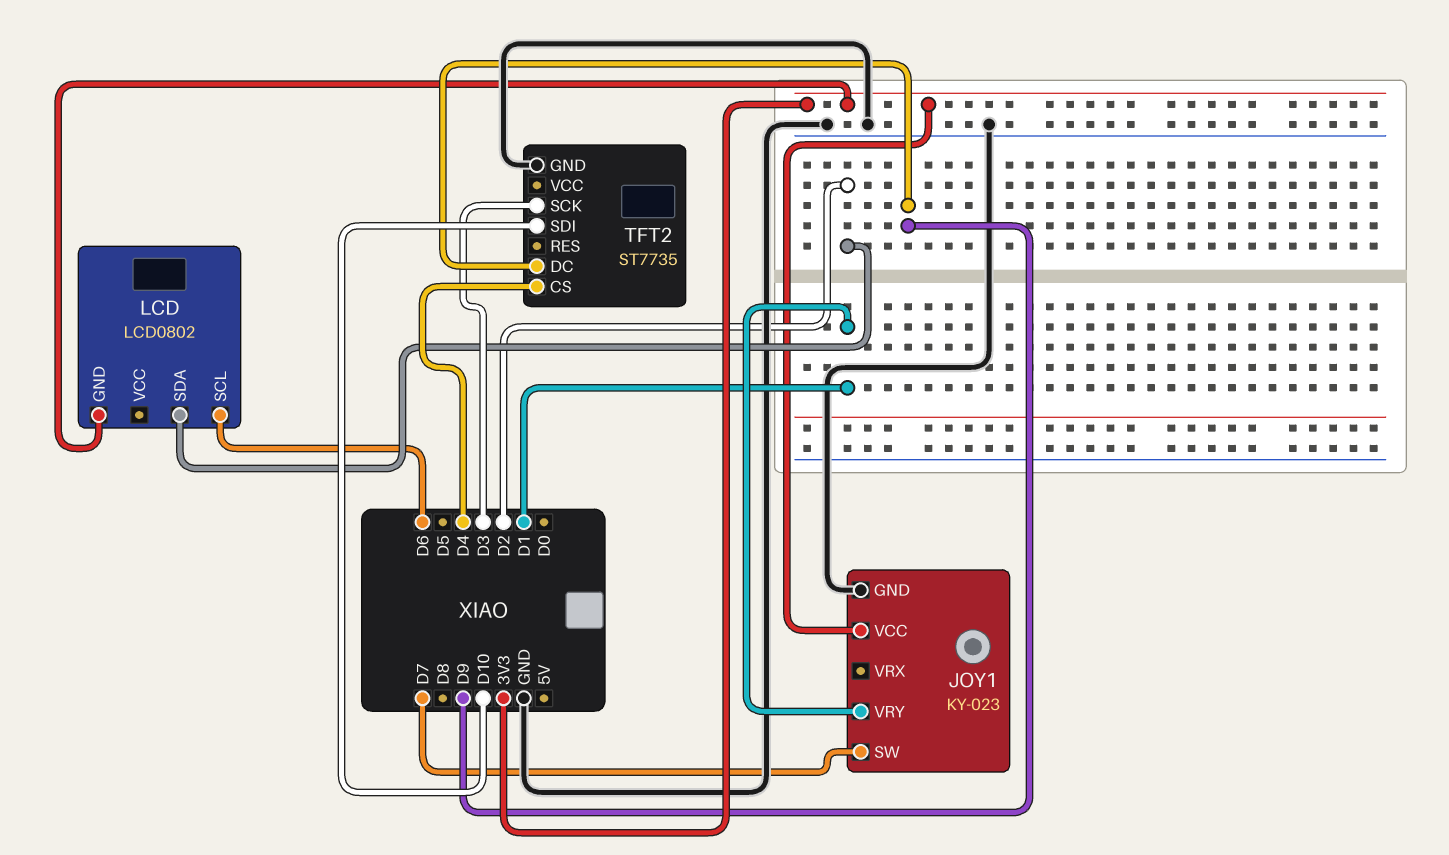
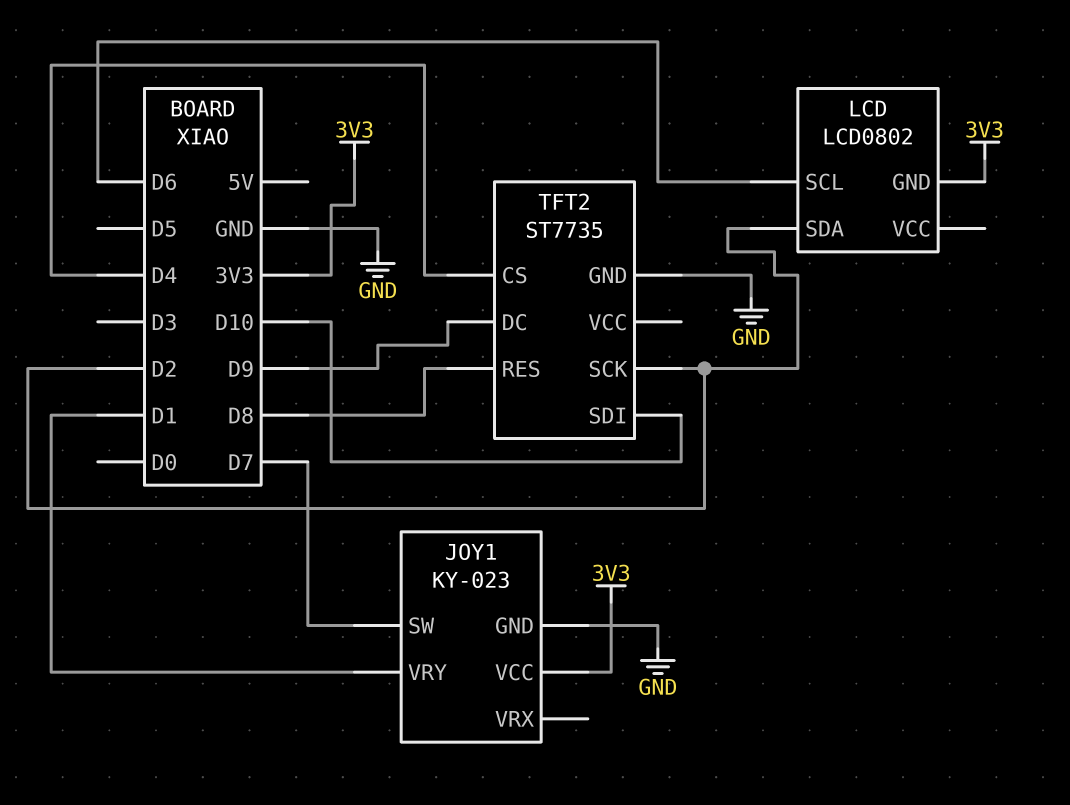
TFT2 pin RES: none -> D8
TFT2 pin SCK: D3 -> D2

